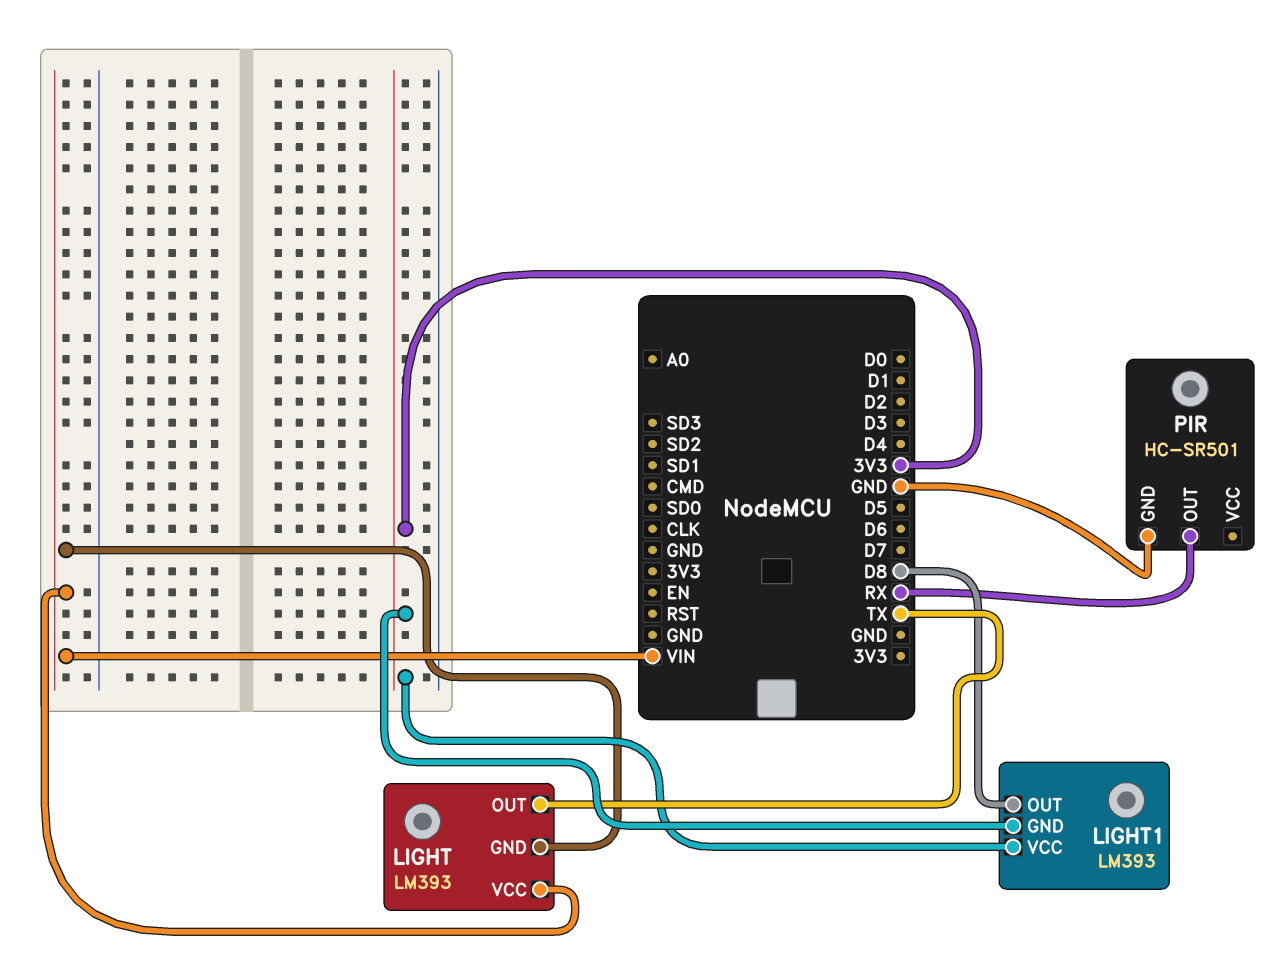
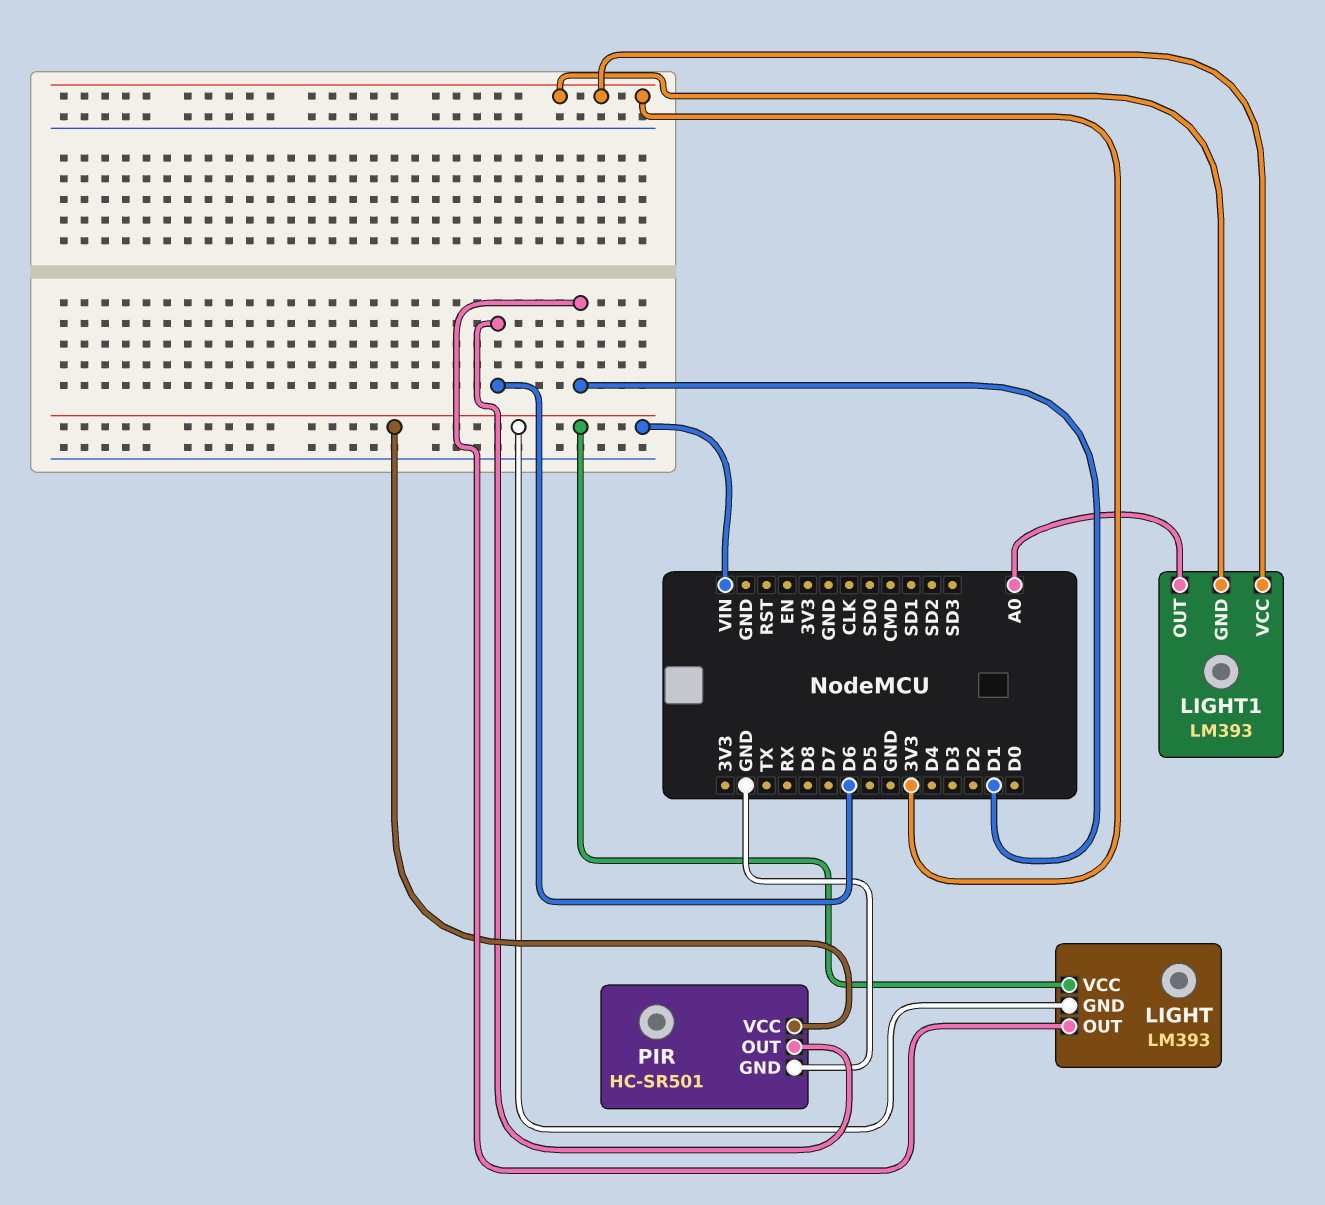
LIGHT pin OUT: TX -> D1
LIGHT1 pin OUT: D8 -> A0
PIR pin OUT: RX -> D6
PIR pin VCC: none -> VIN

